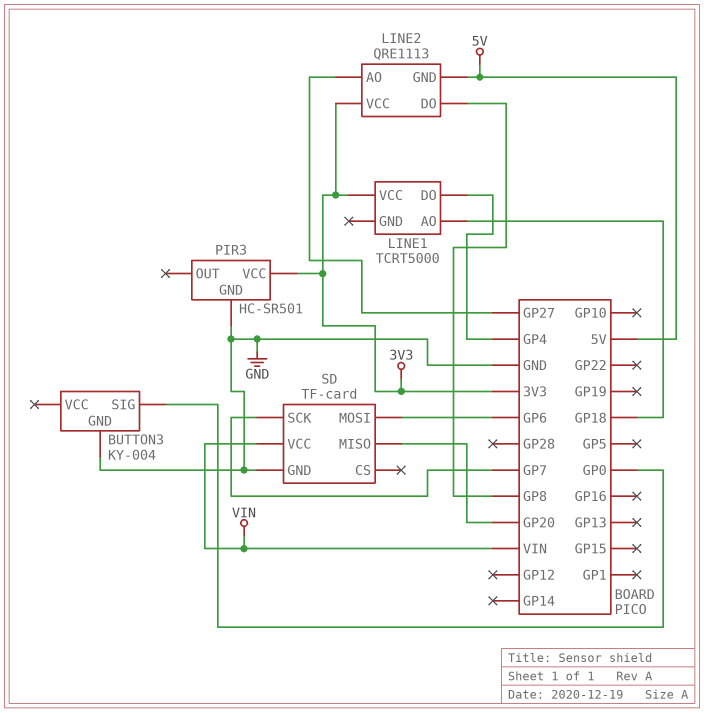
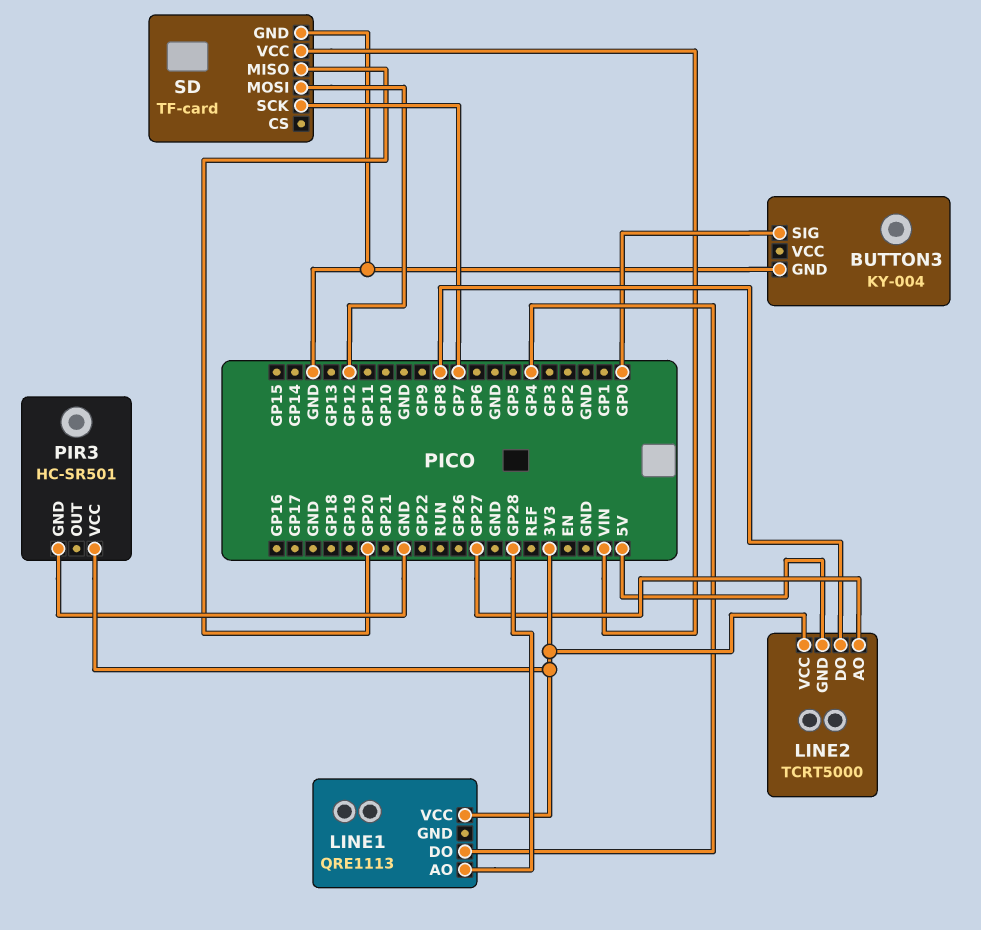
LINE1: TCRT5000 -> QRE1113
LINE1 pin AO: GP18 -> GP28
LINE2: QRE1113 -> TCRT5000
SD pin MOSI: GP6 -> GP12

